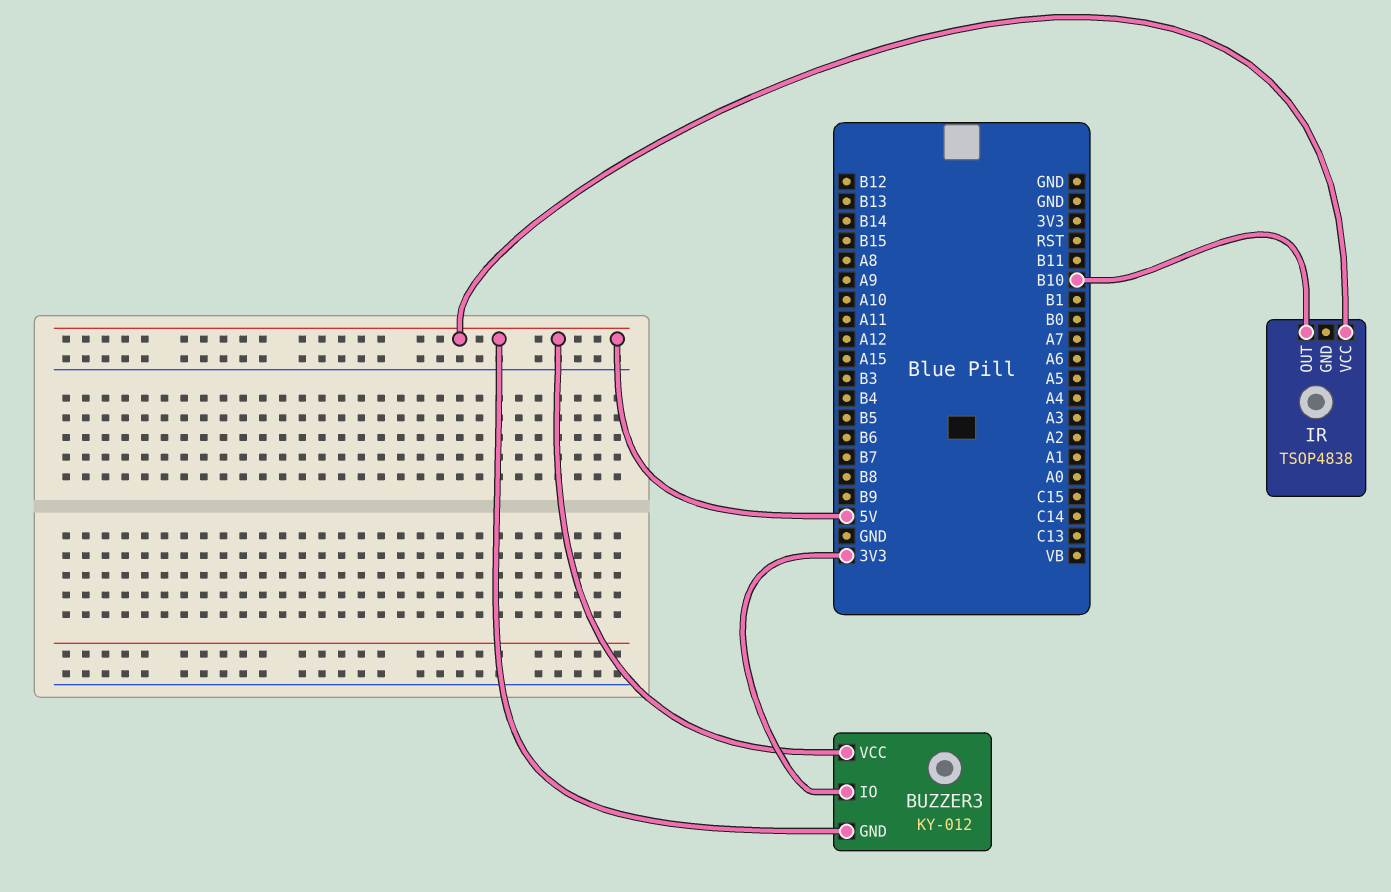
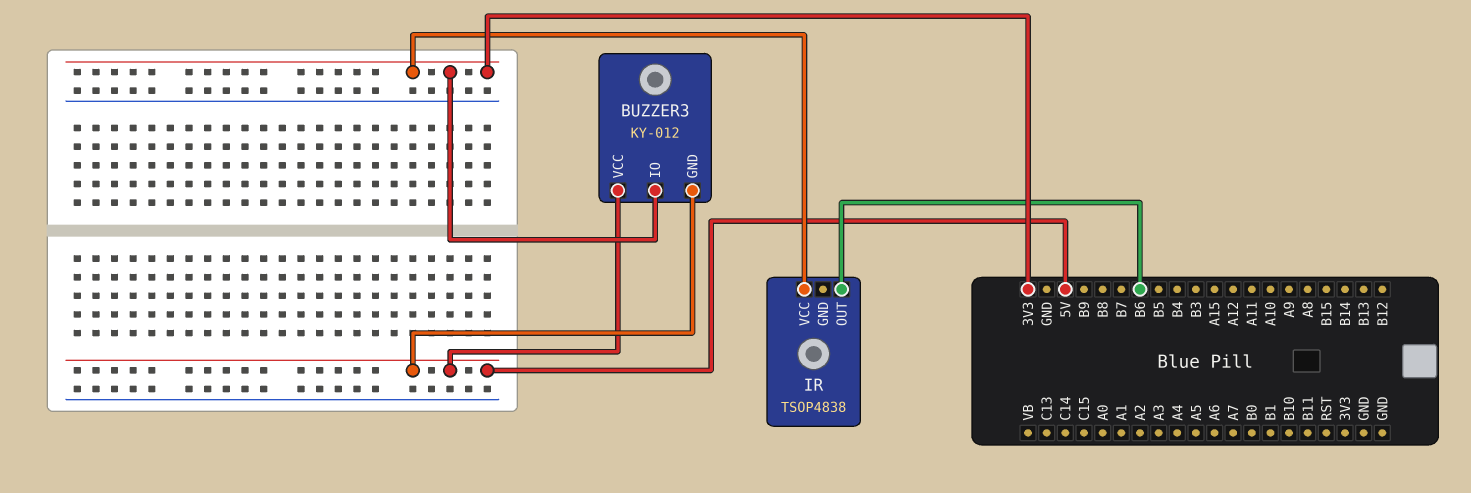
IR pin OUT: B10 -> B6
IR pin VCC: 5V -> 3V3

